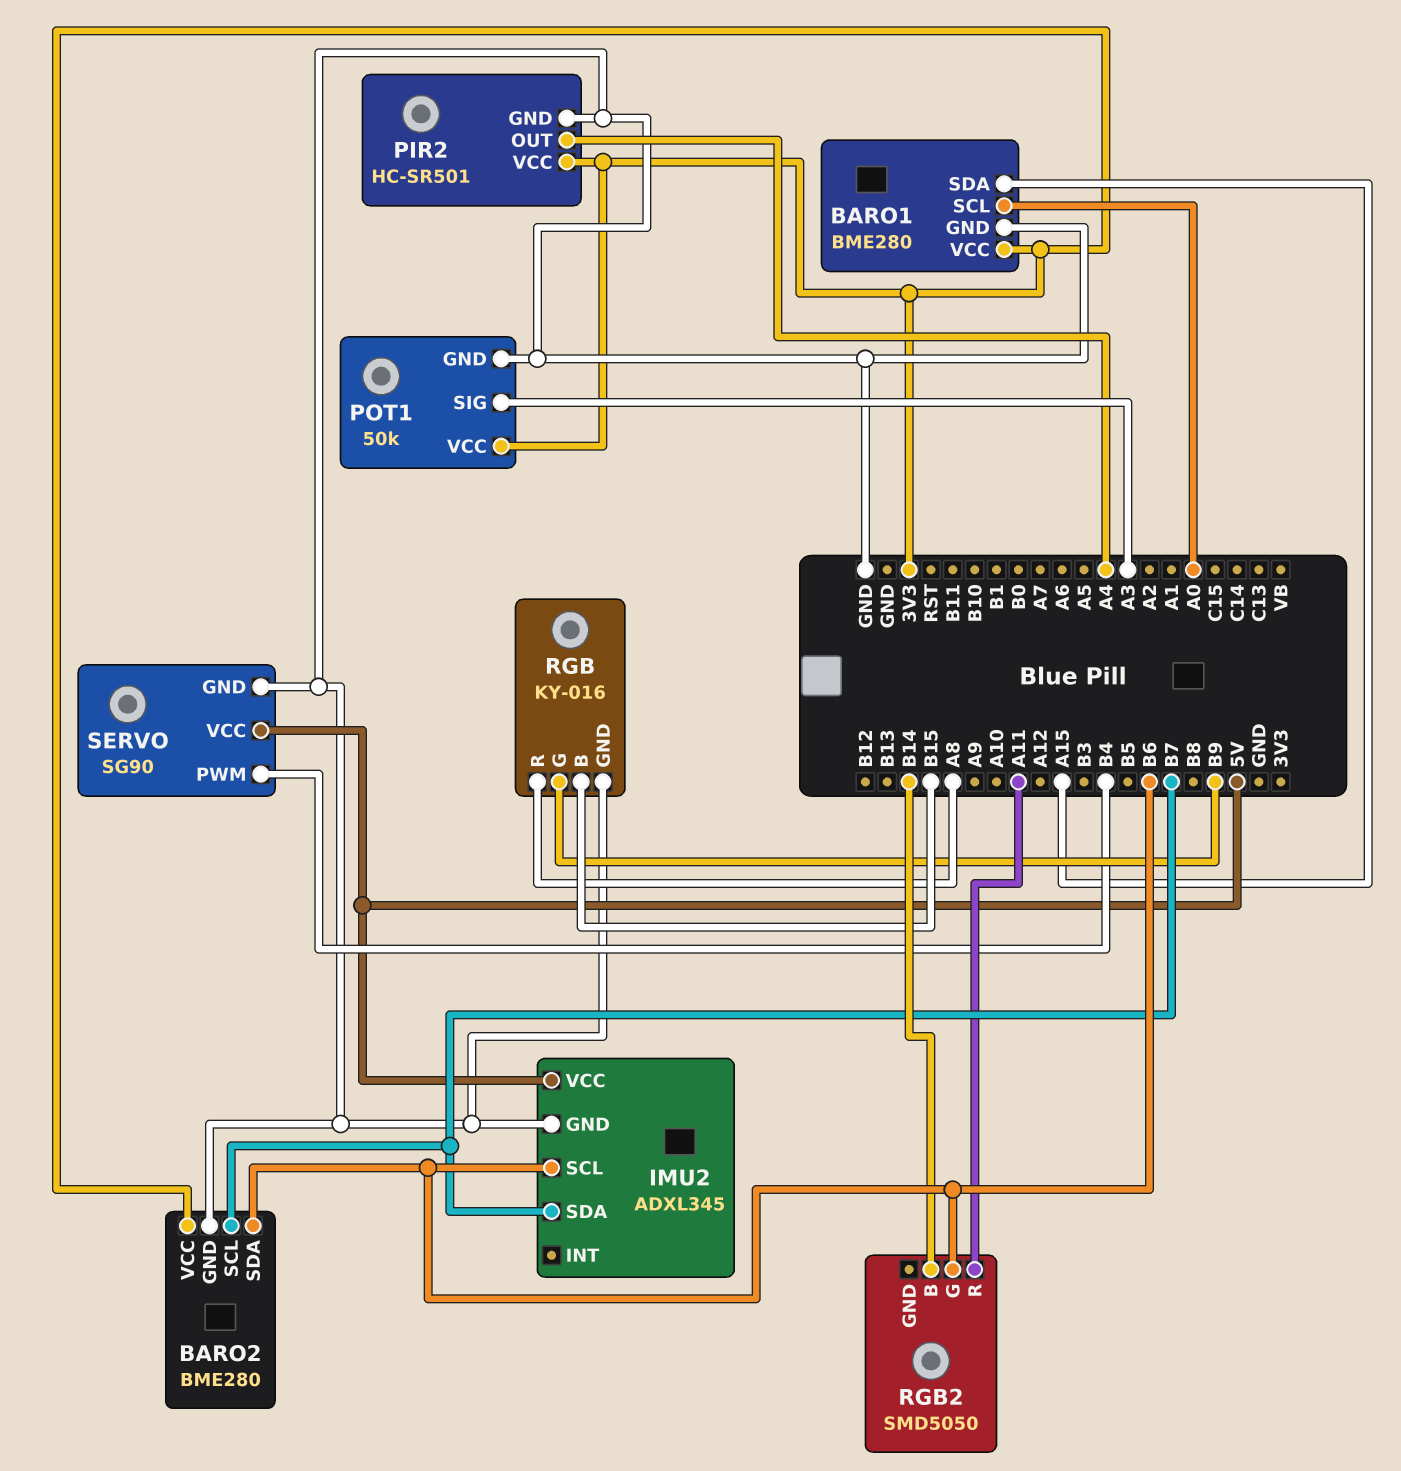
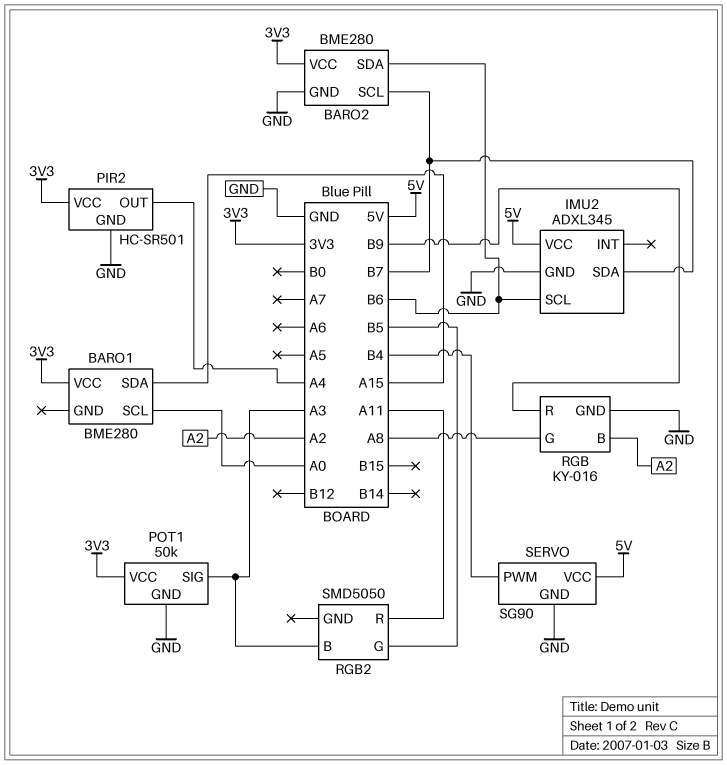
BARO1 pin GND: GND -> none
RGB pin B: B15 -> A2
RGB pin G: B9 -> A8
RGB pin R: A8 -> B9
RGB2 pin B: B14 -> A3
RGB2 pin G: B6 -> B5

